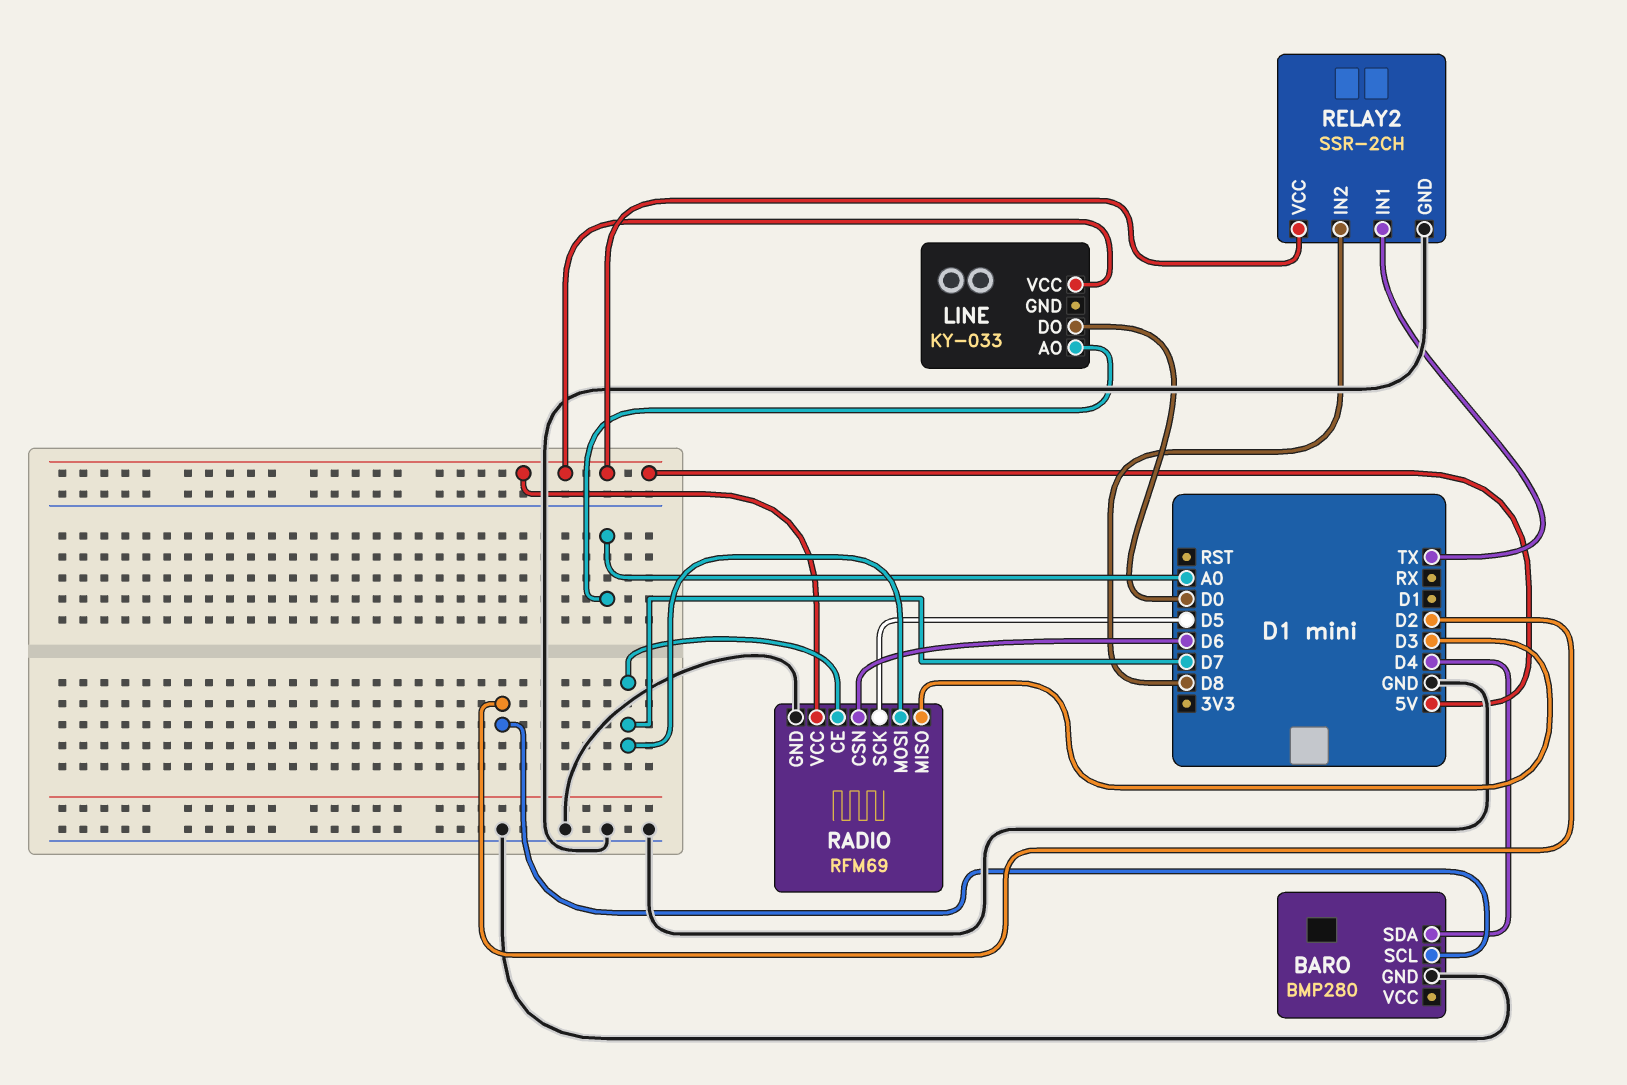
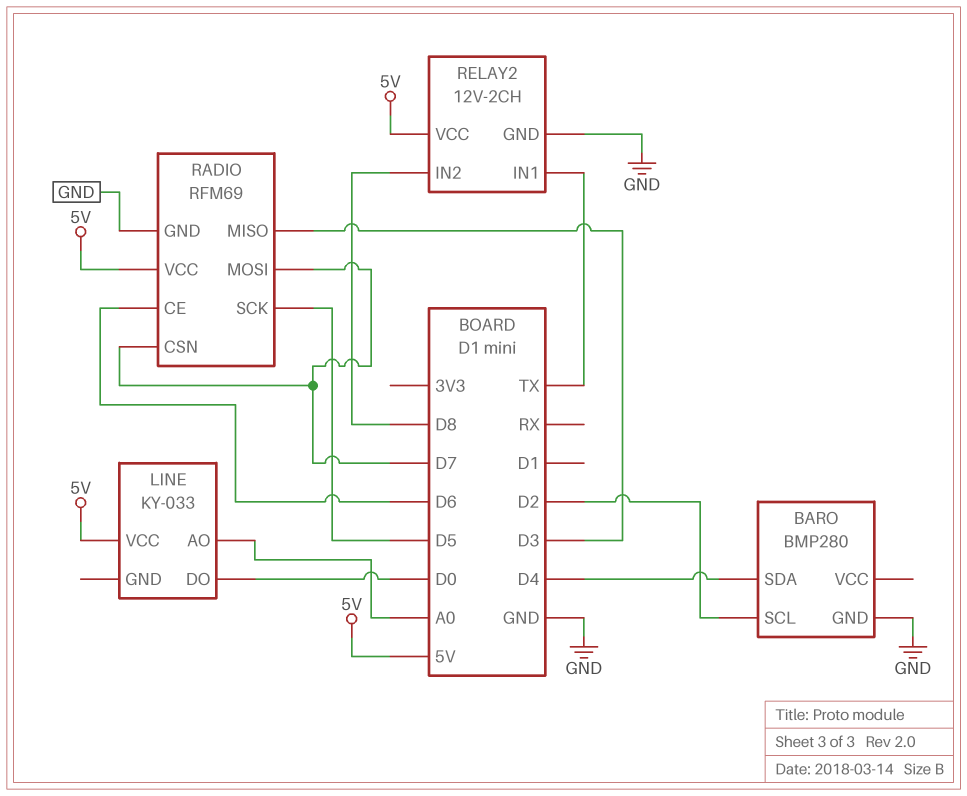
RADIO pin CE: D7 -> D6
RADIO pin CSN: D6 -> D7
RELAY2: SSR-2CH -> 12V-2CH

